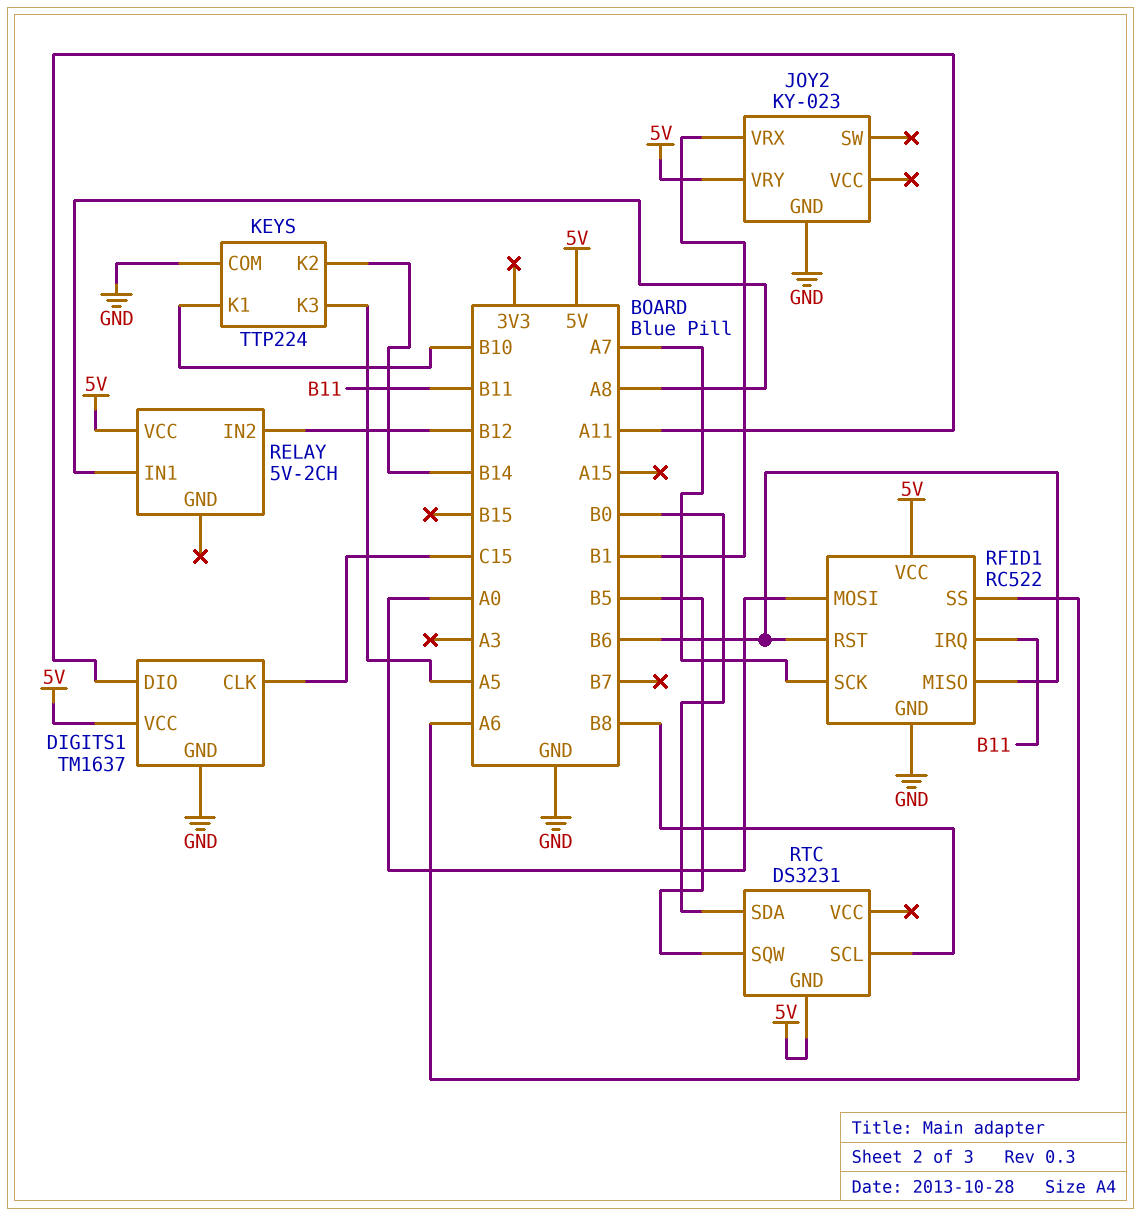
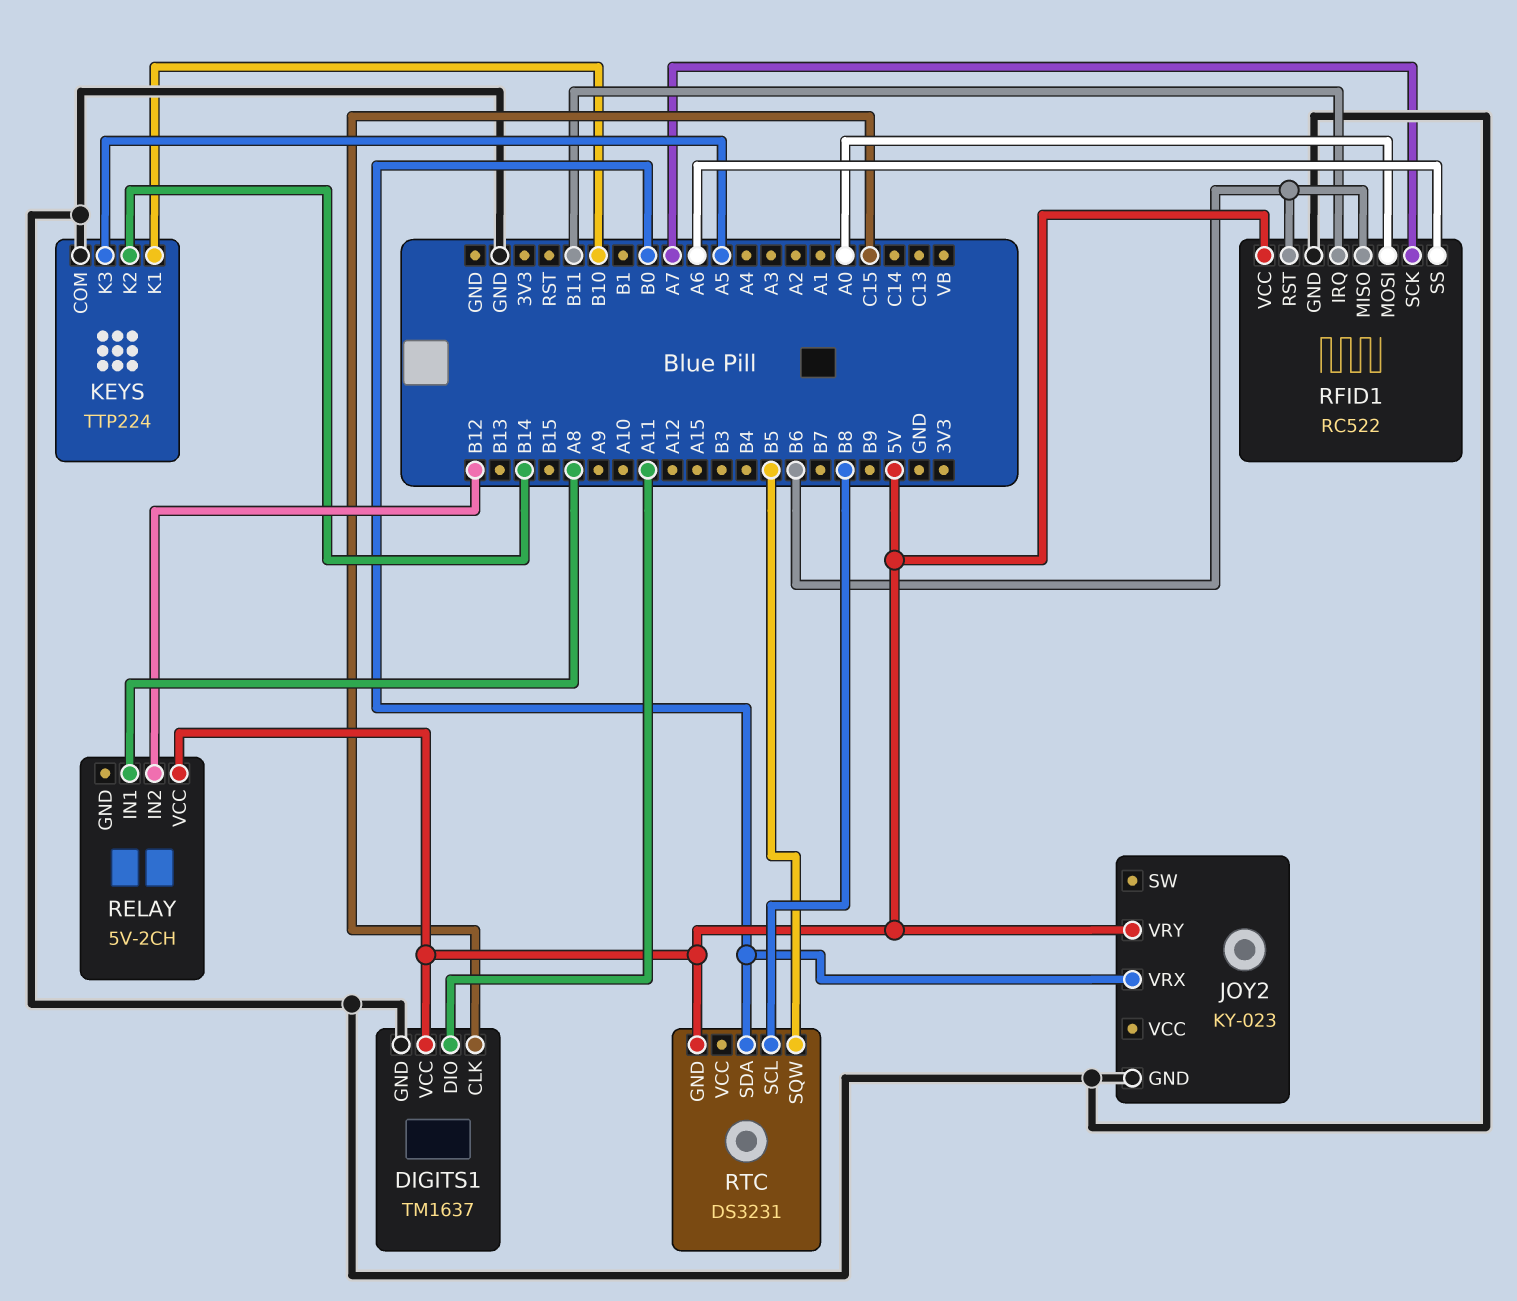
JOY2 pin VRX: B1 -> B0

